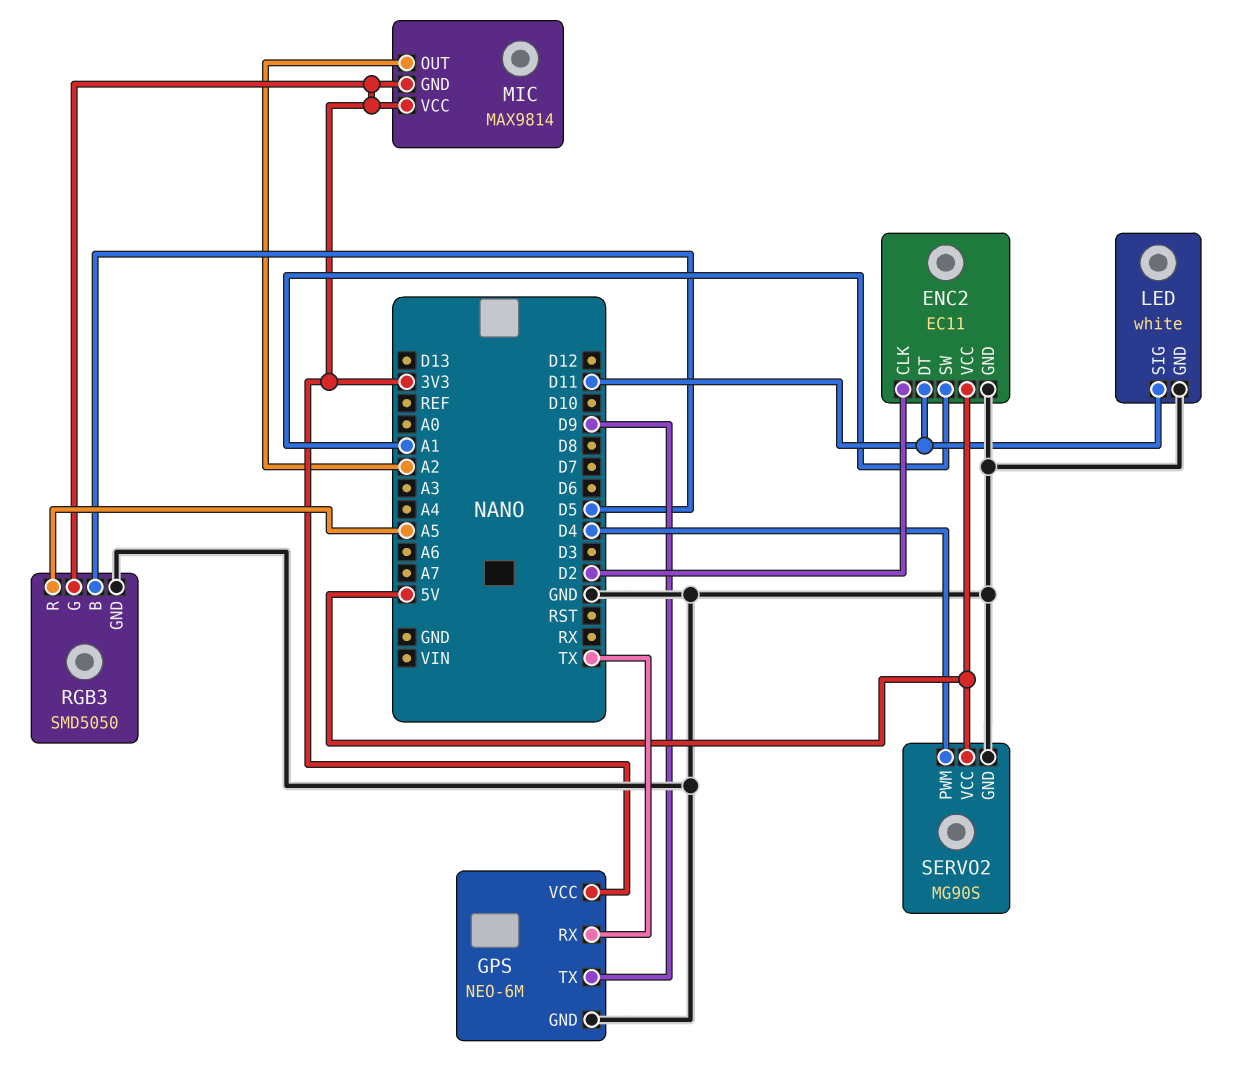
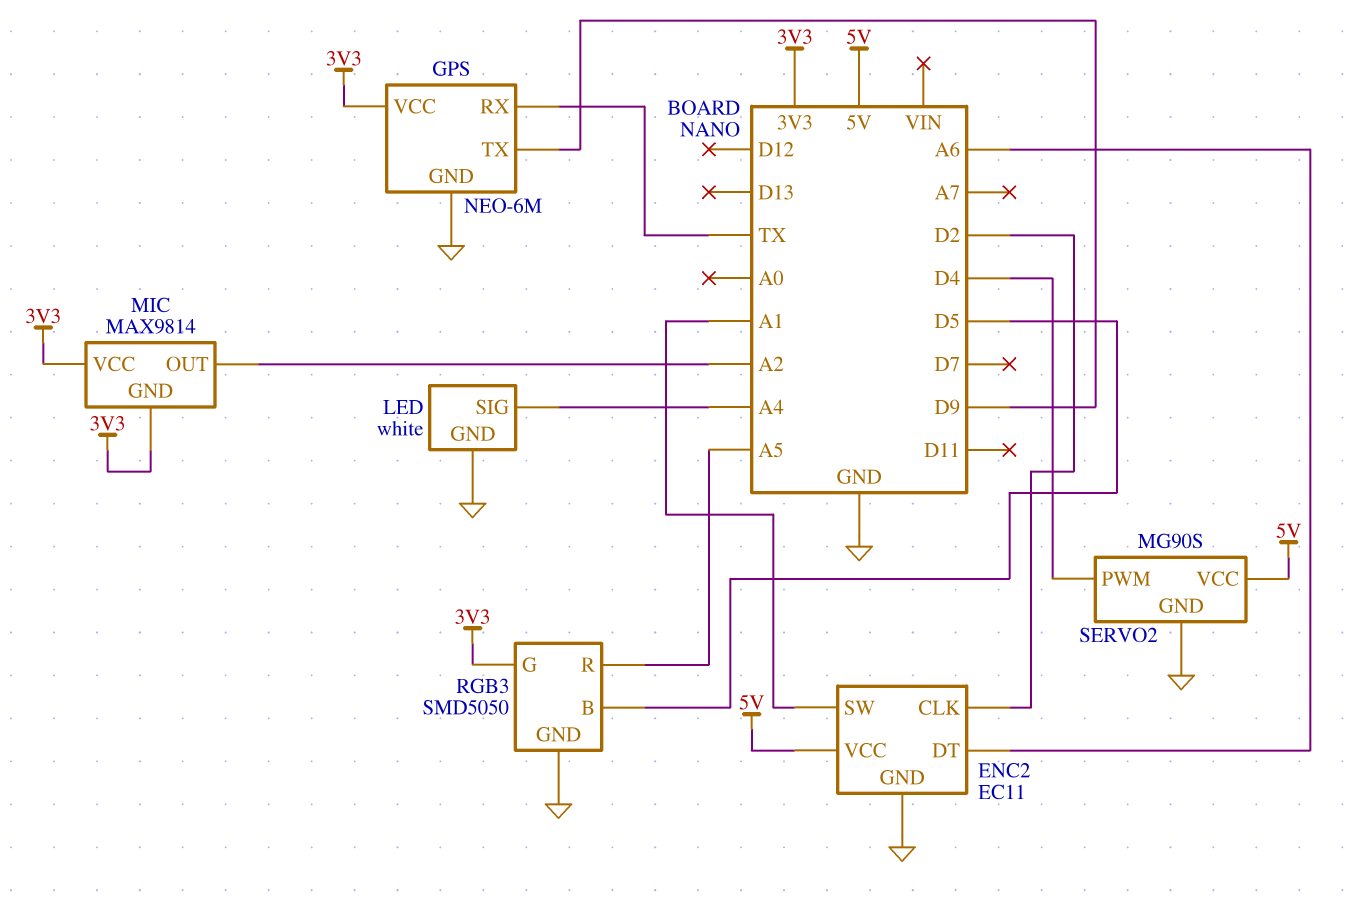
ENC2 pin DT: D11 -> A6
LED pin SIG: D11 -> A4

